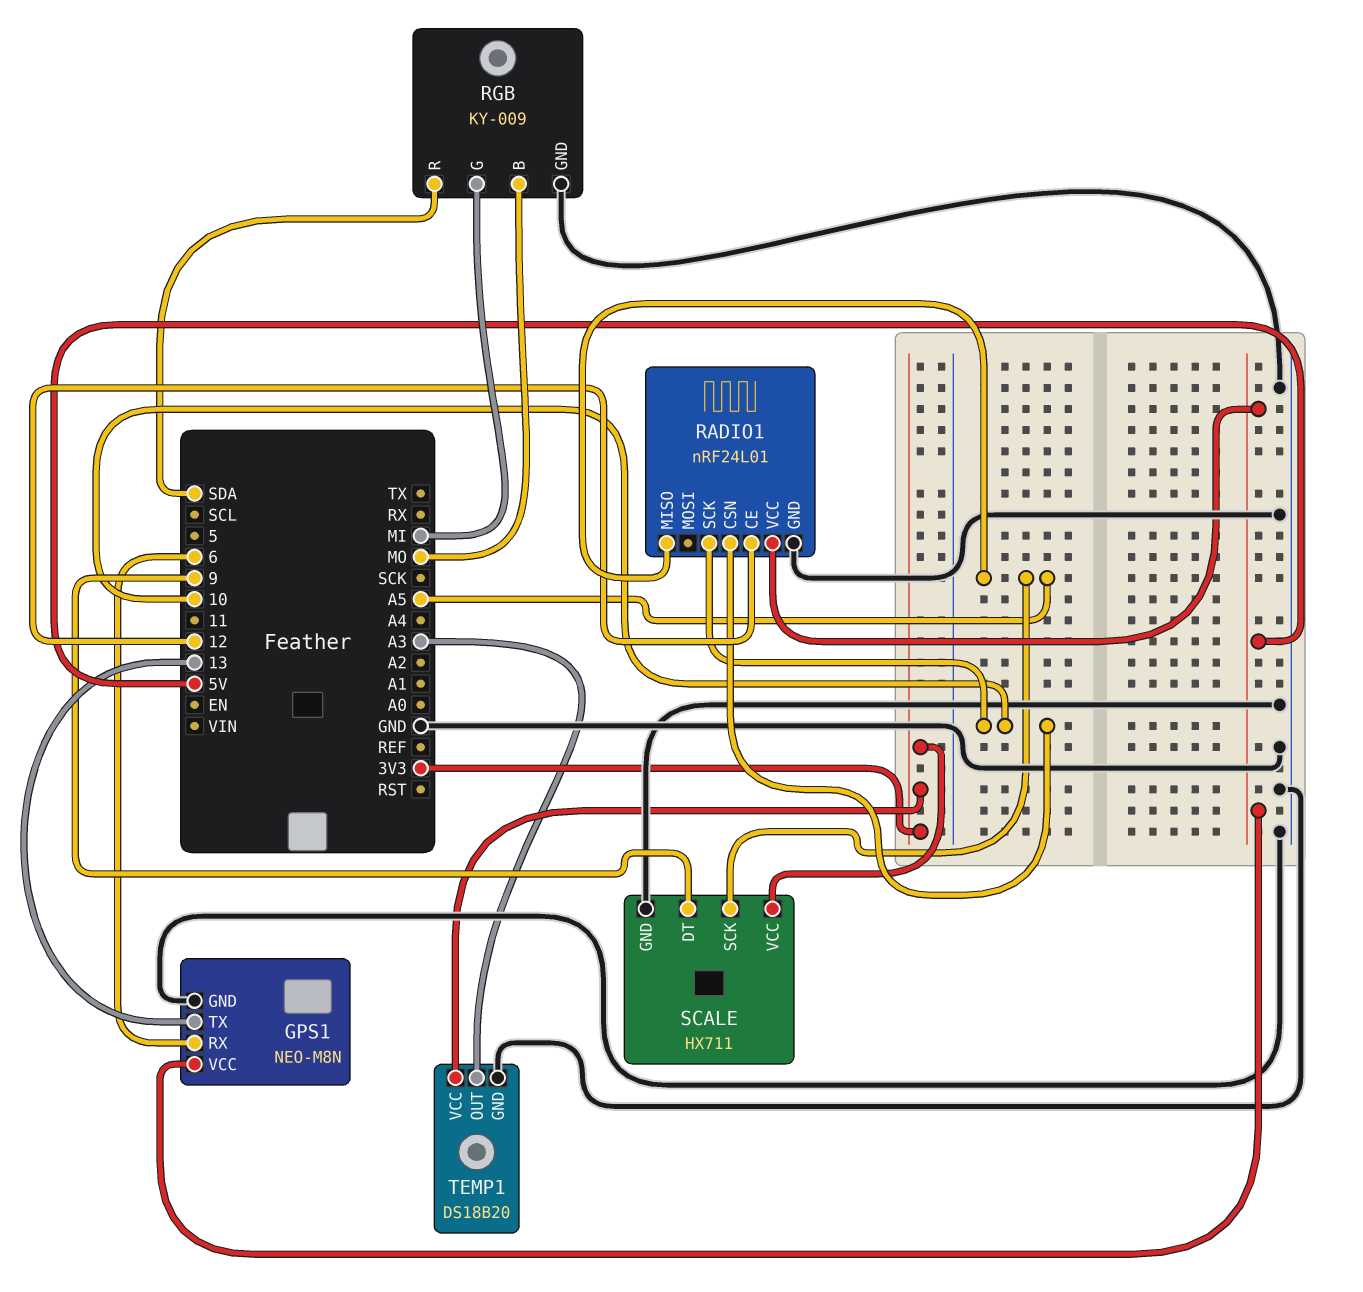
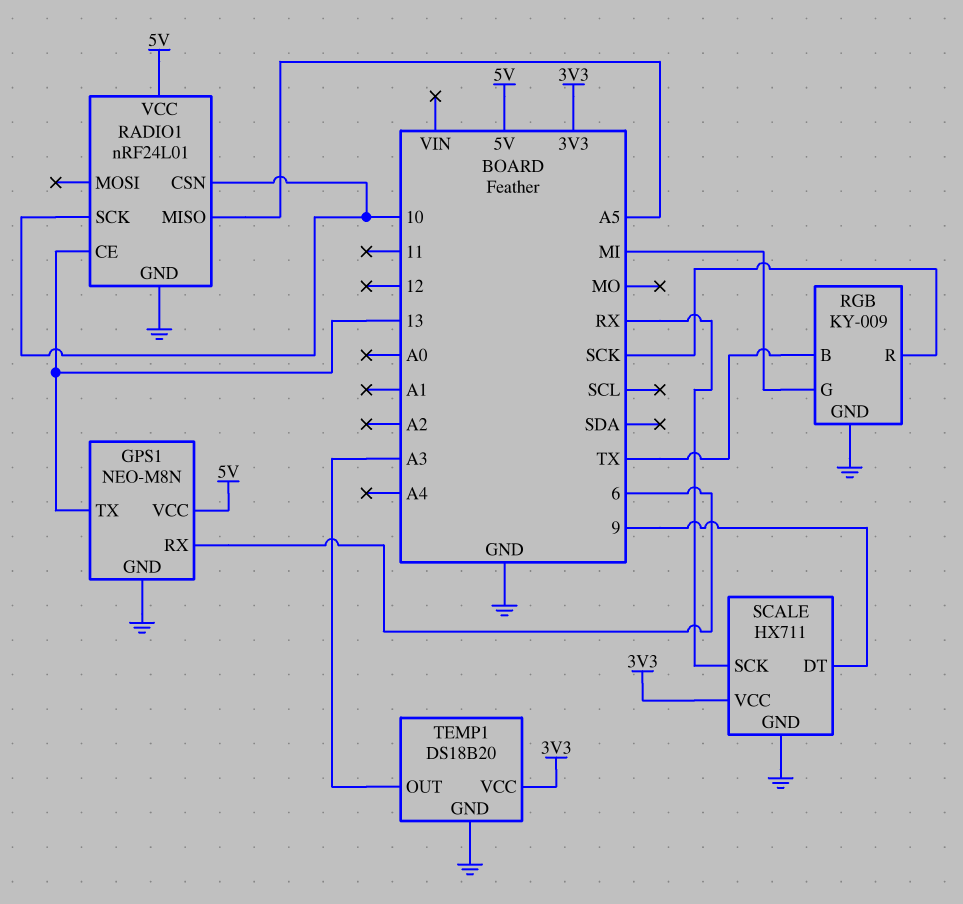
RADIO1 pin CE: 12 -> 13
RGB pin B: MO -> TX
RGB pin R: SDA -> SCK
SCALE pin SCK: A5 -> RX

